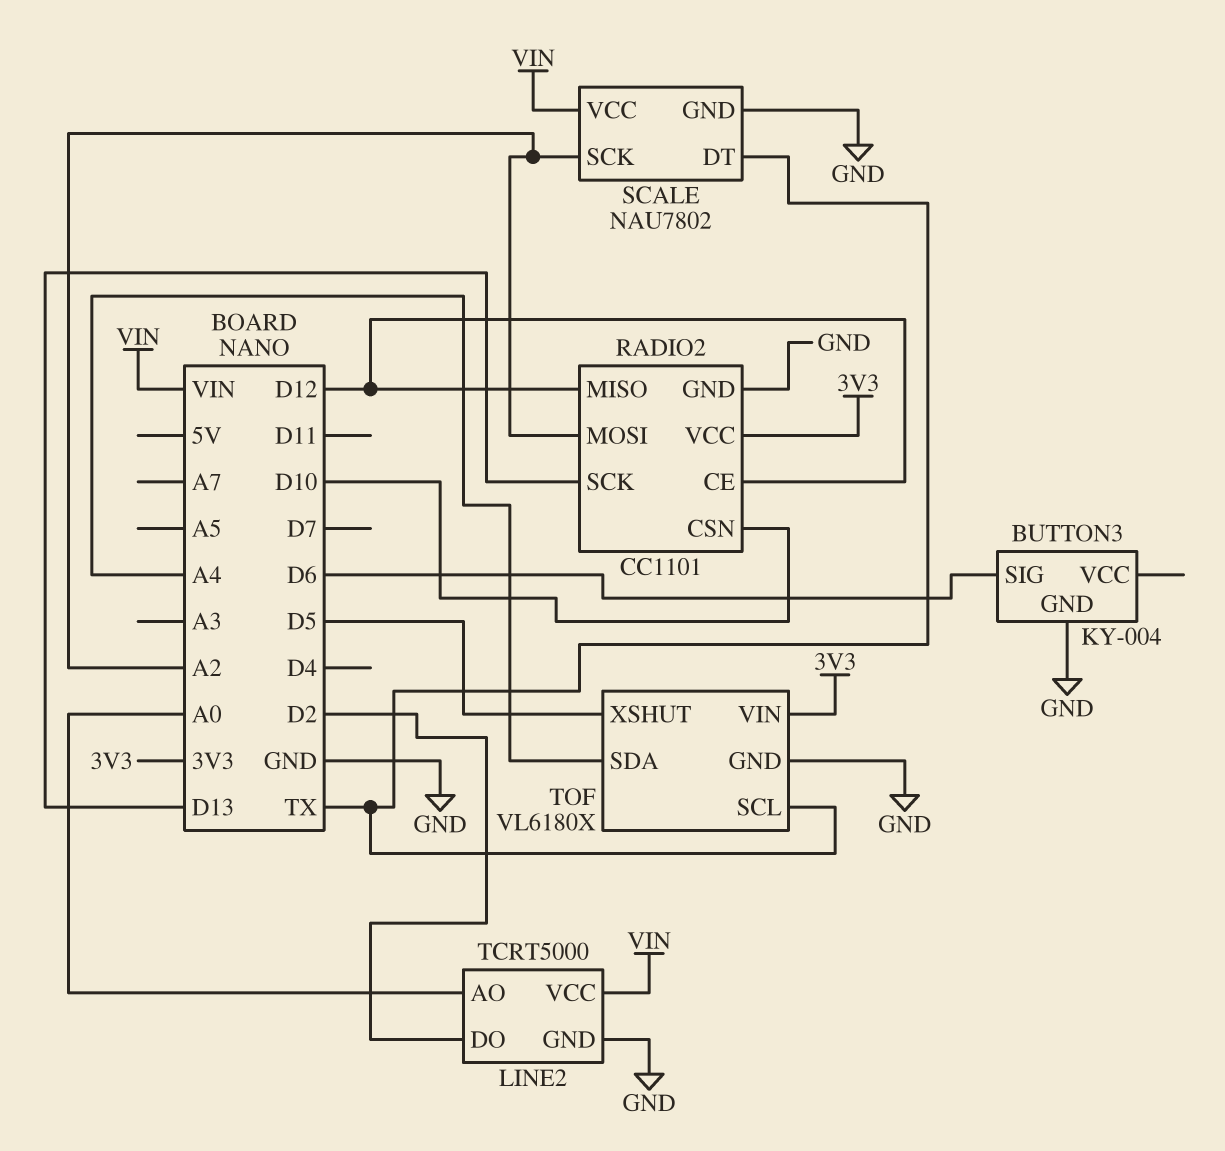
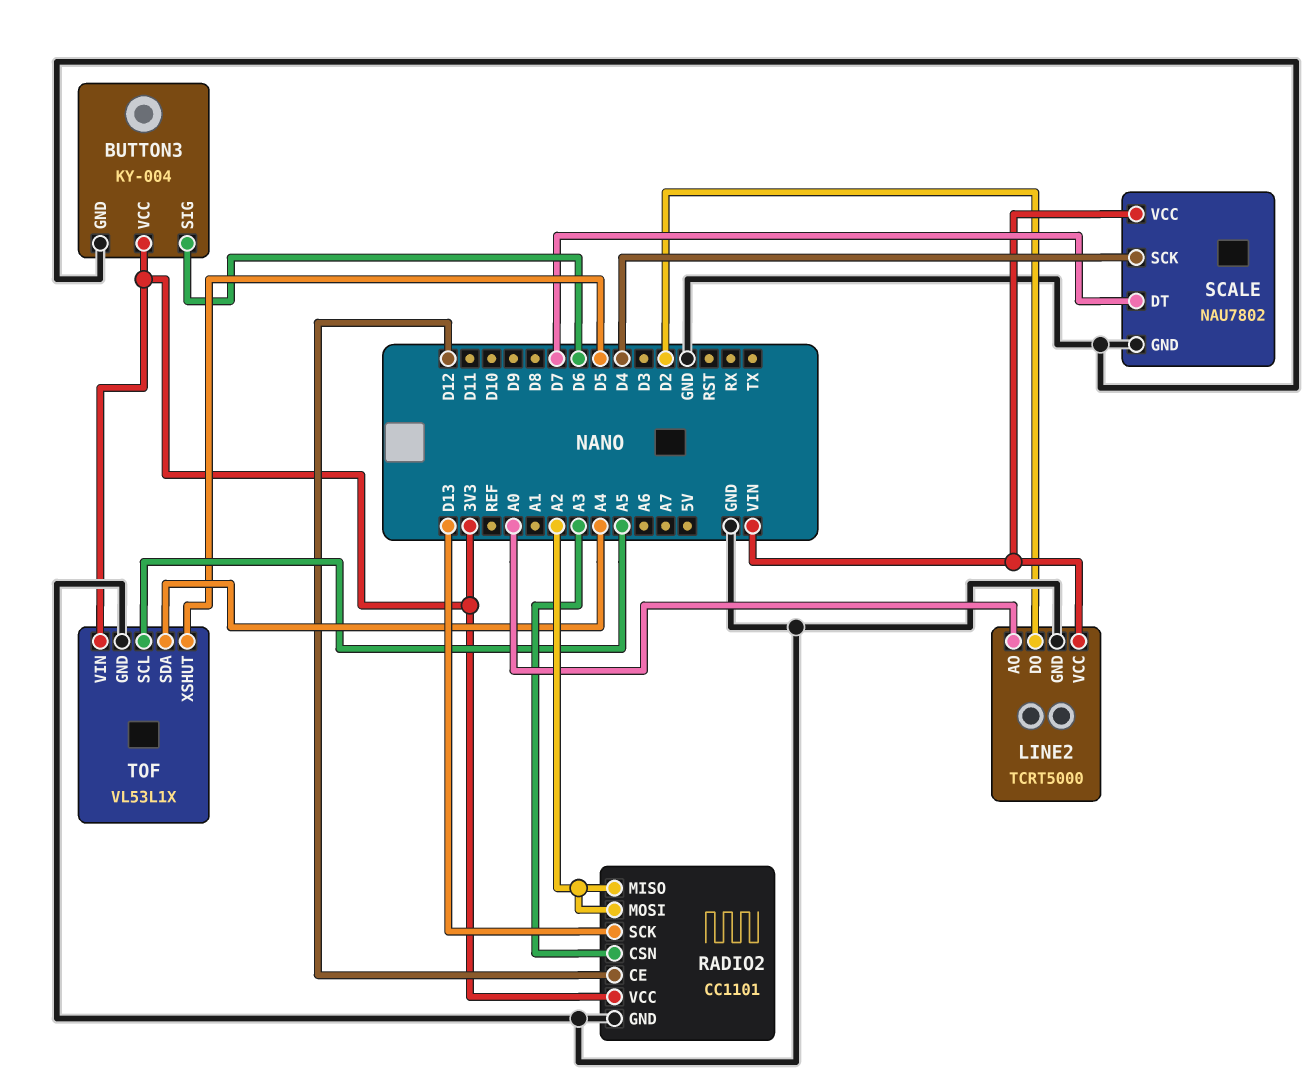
BUTTON3 pin VCC: none -> 3V3
RADIO2 pin CSN: D10 -> A3
RADIO2 pin MISO: D12 -> A2
SCALE pin DT: TX -> D7
SCALE pin SCK: A2 -> D4
TOF: VL6180X -> VL53L1X
TOF pin SCL: TX -> A5

